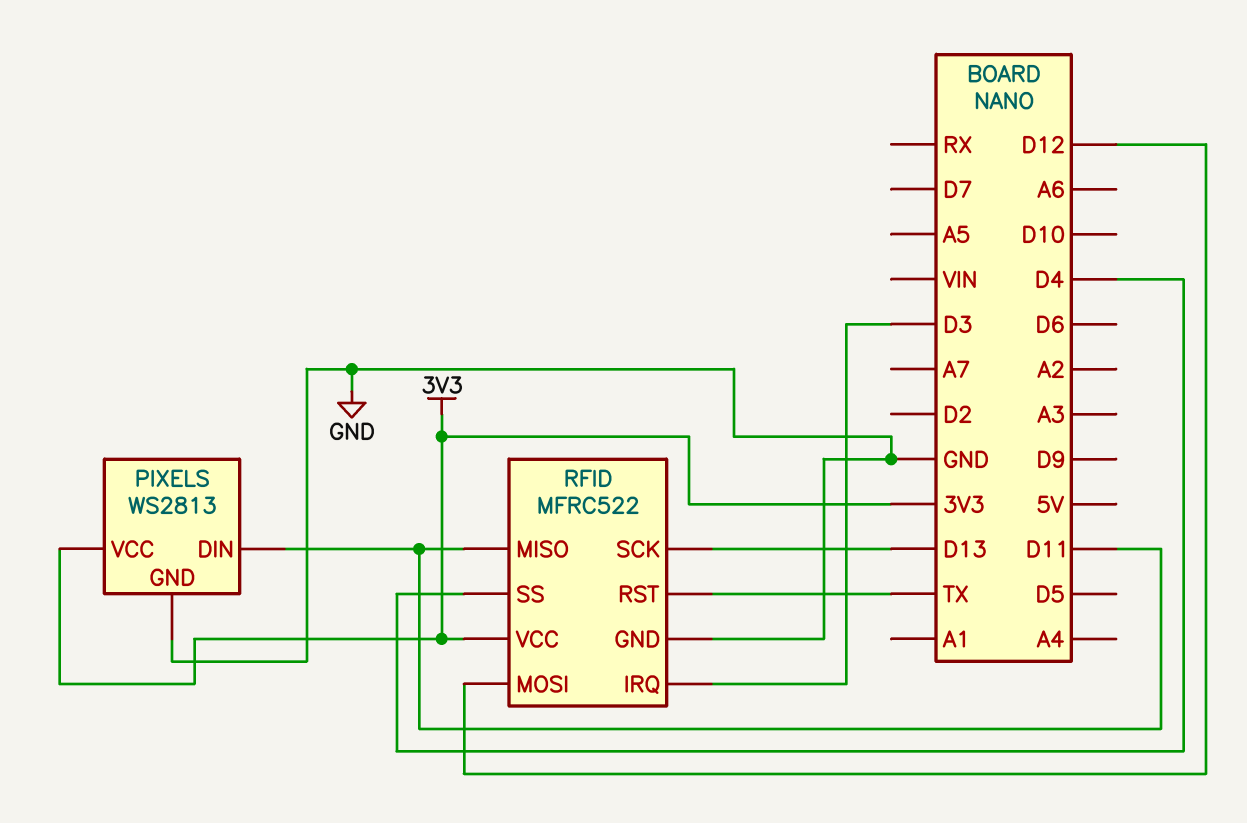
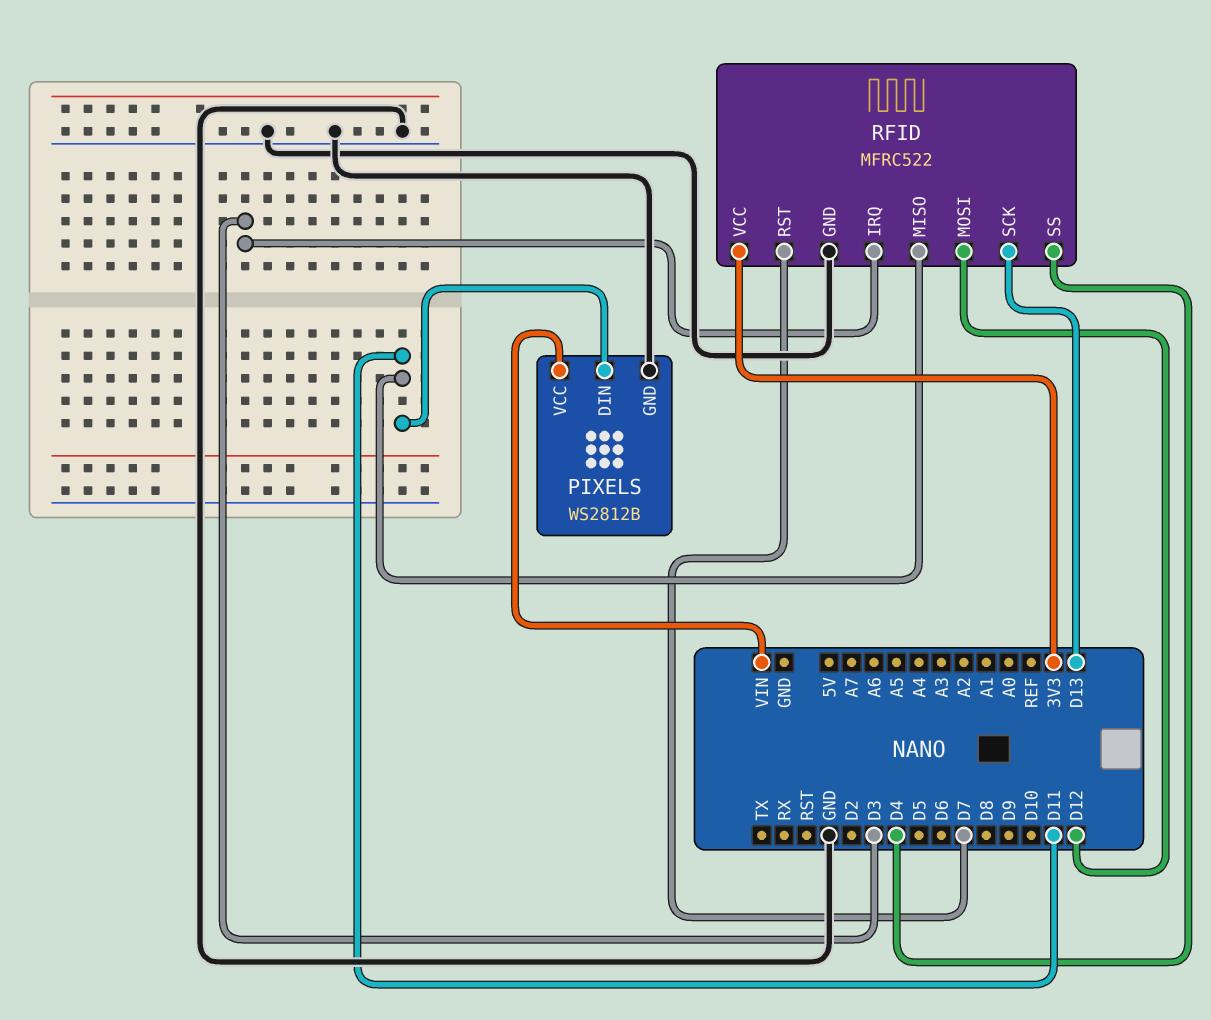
PIXELS: WS2813 -> WS2812B
PIXELS pin VCC: 3V3 -> VIN
RFID pin RST: TX -> D7

